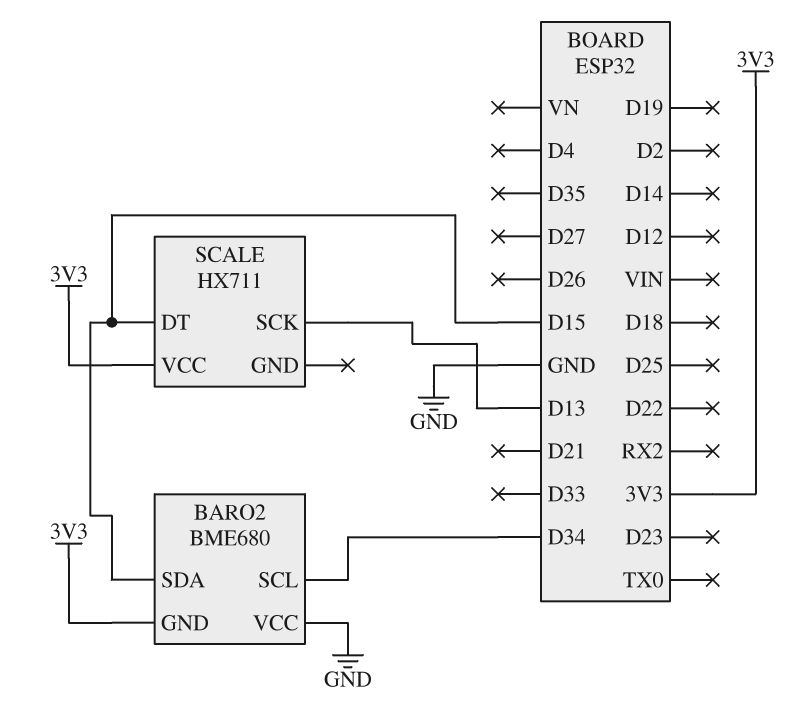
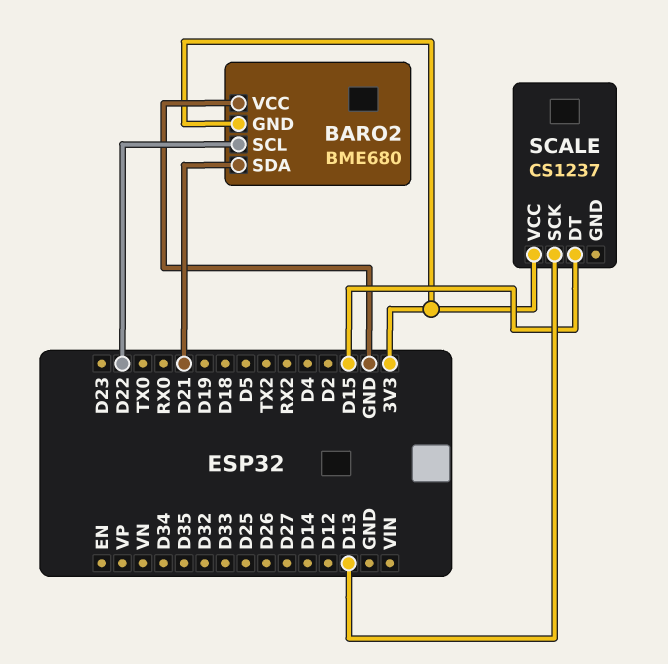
BARO2 pin SCL: D34 -> D22
BARO2 pin SDA: D15 -> D21
SCALE: HX711 -> CS1237

